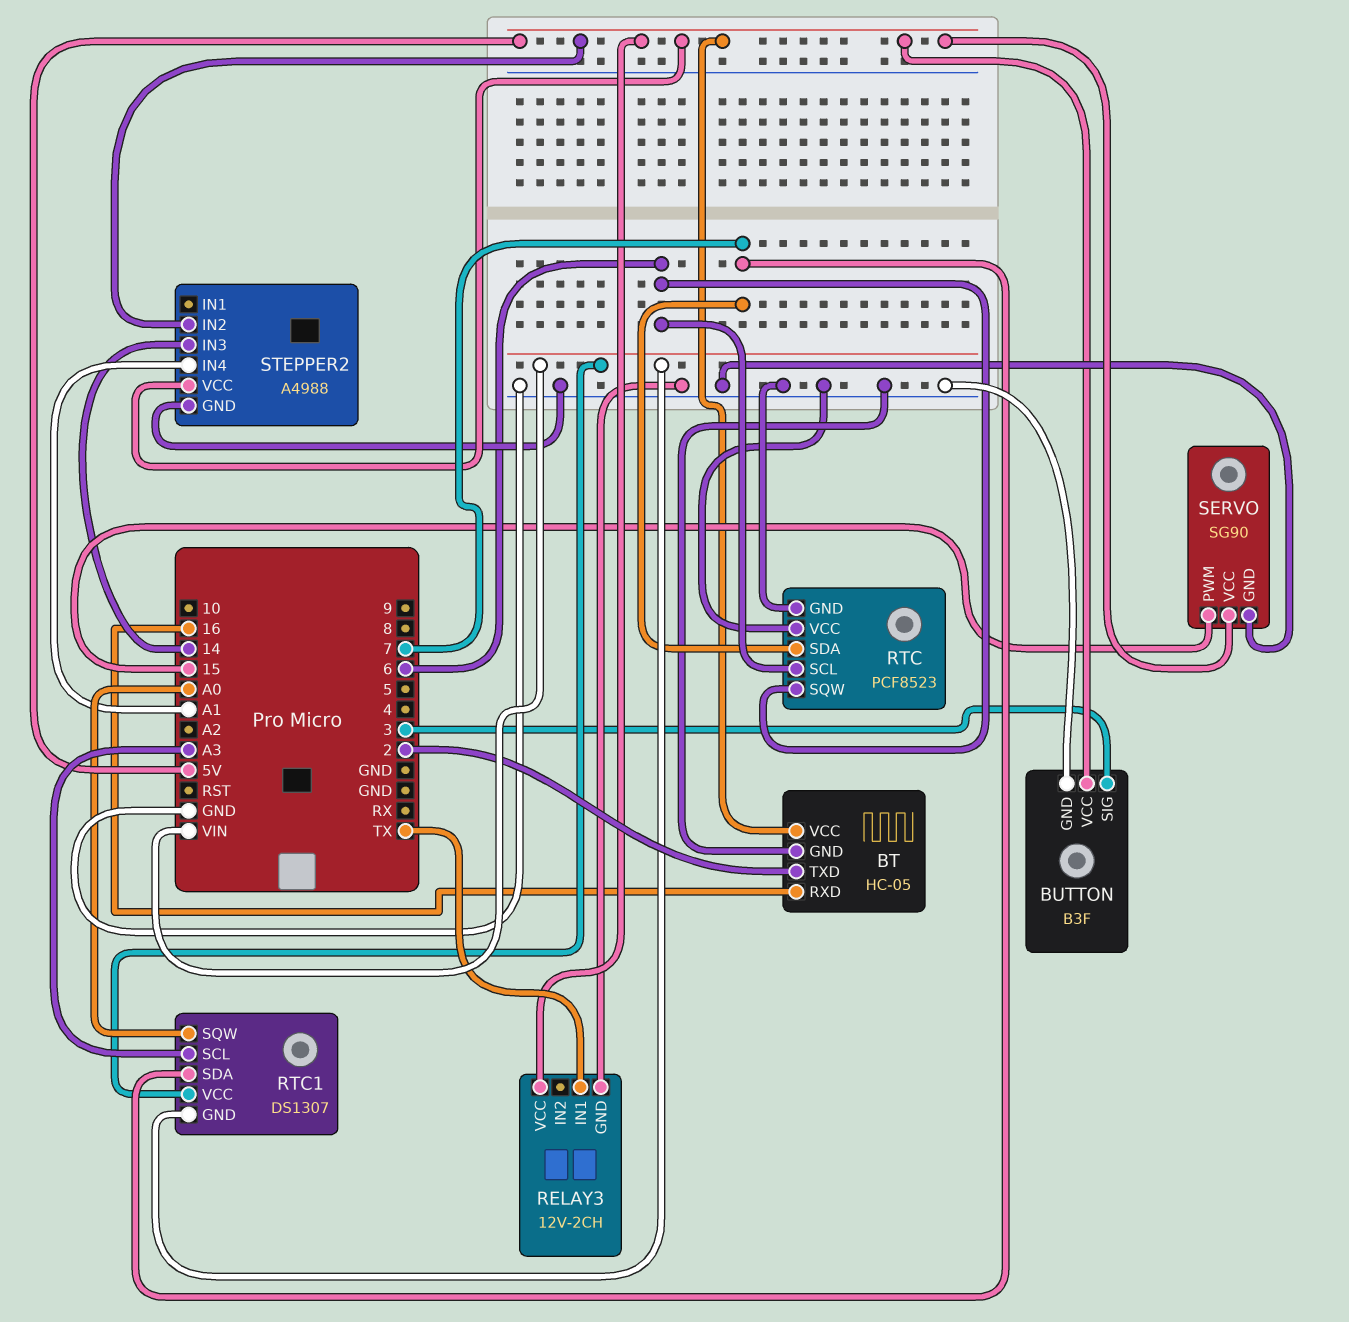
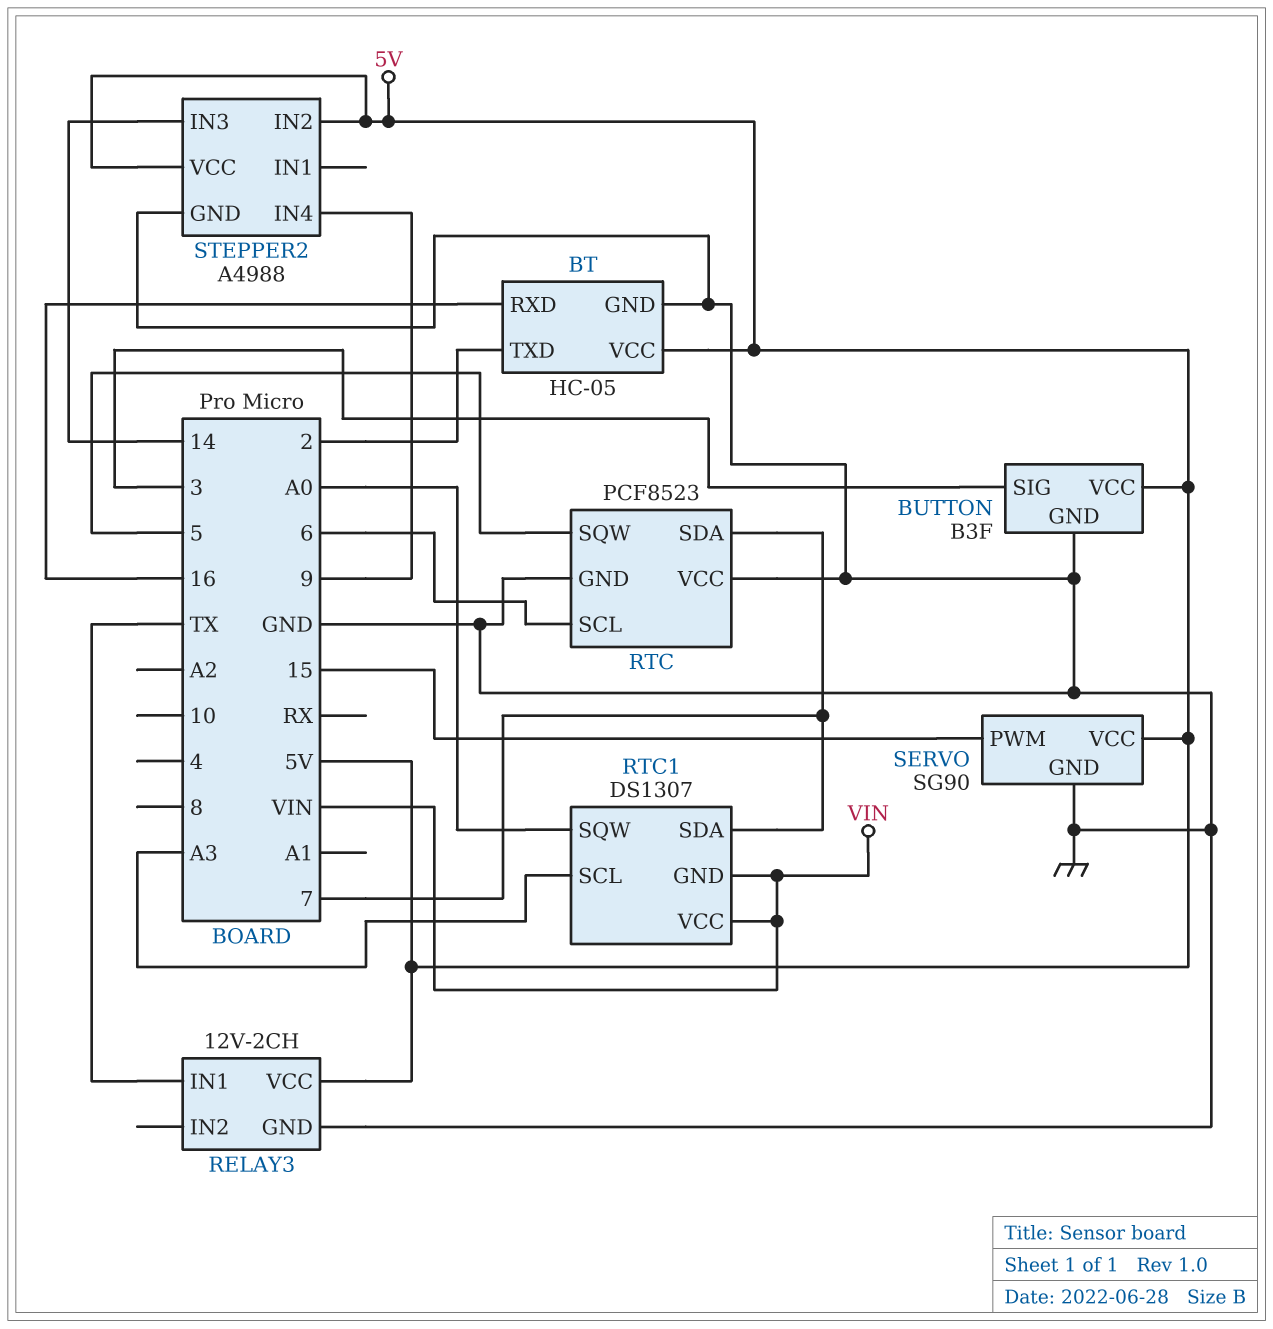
RTC pin SQW: 6 -> 5
STEPPER2 pin IN4: A1 -> 9

